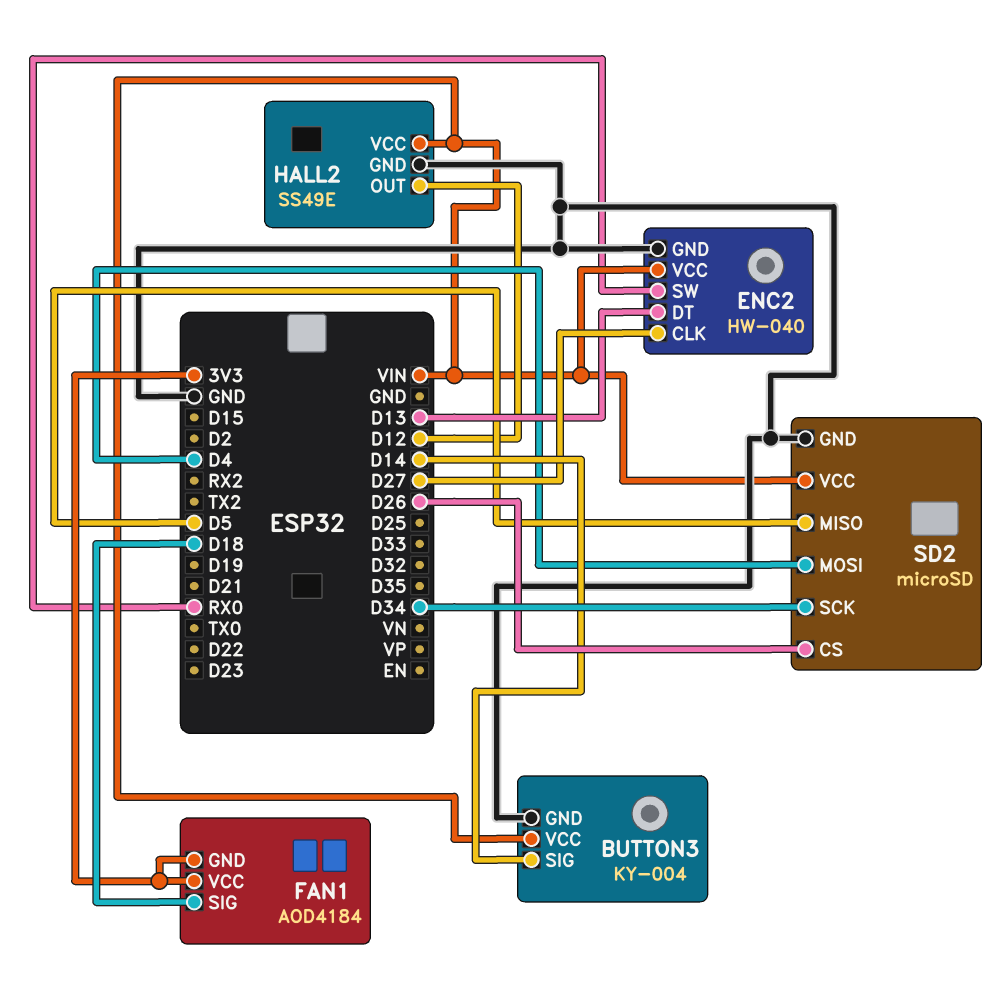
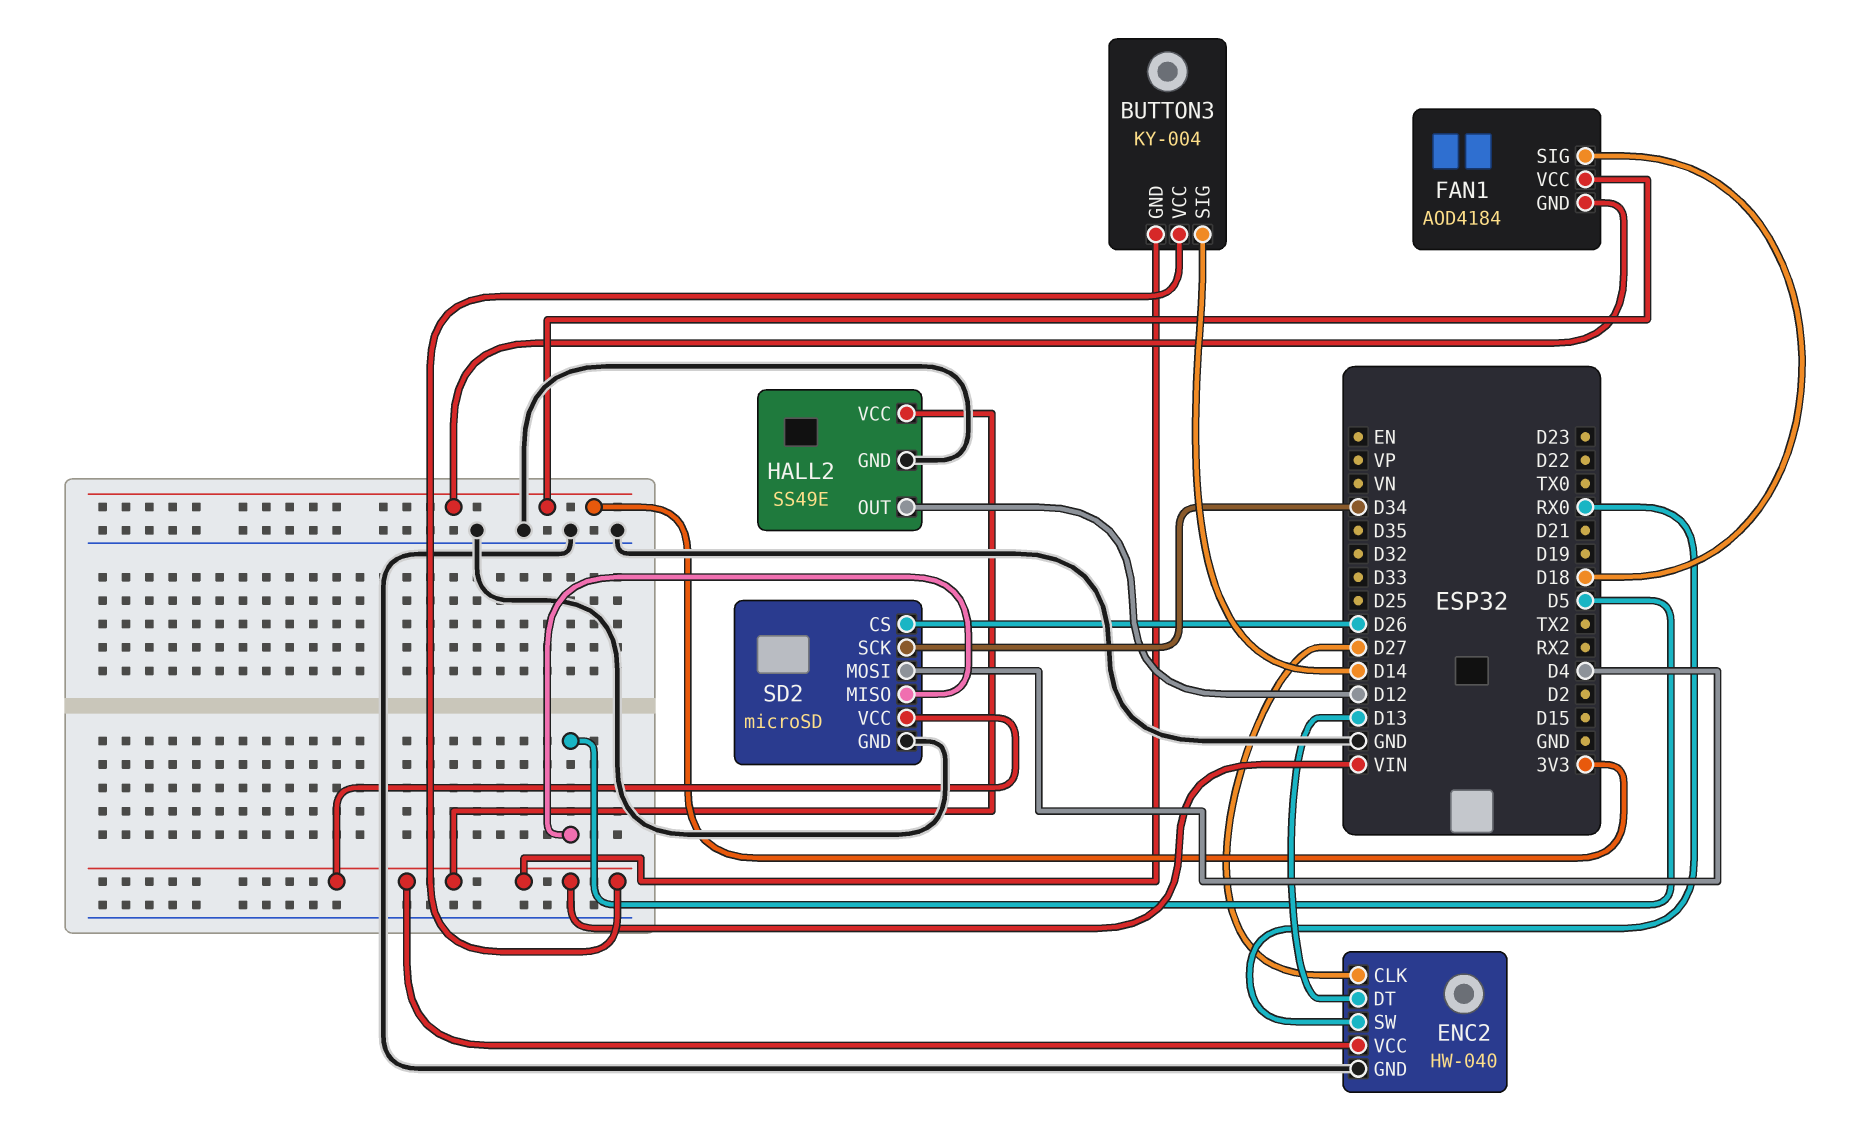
BUTTON3 pin GND: GND -> VIN

